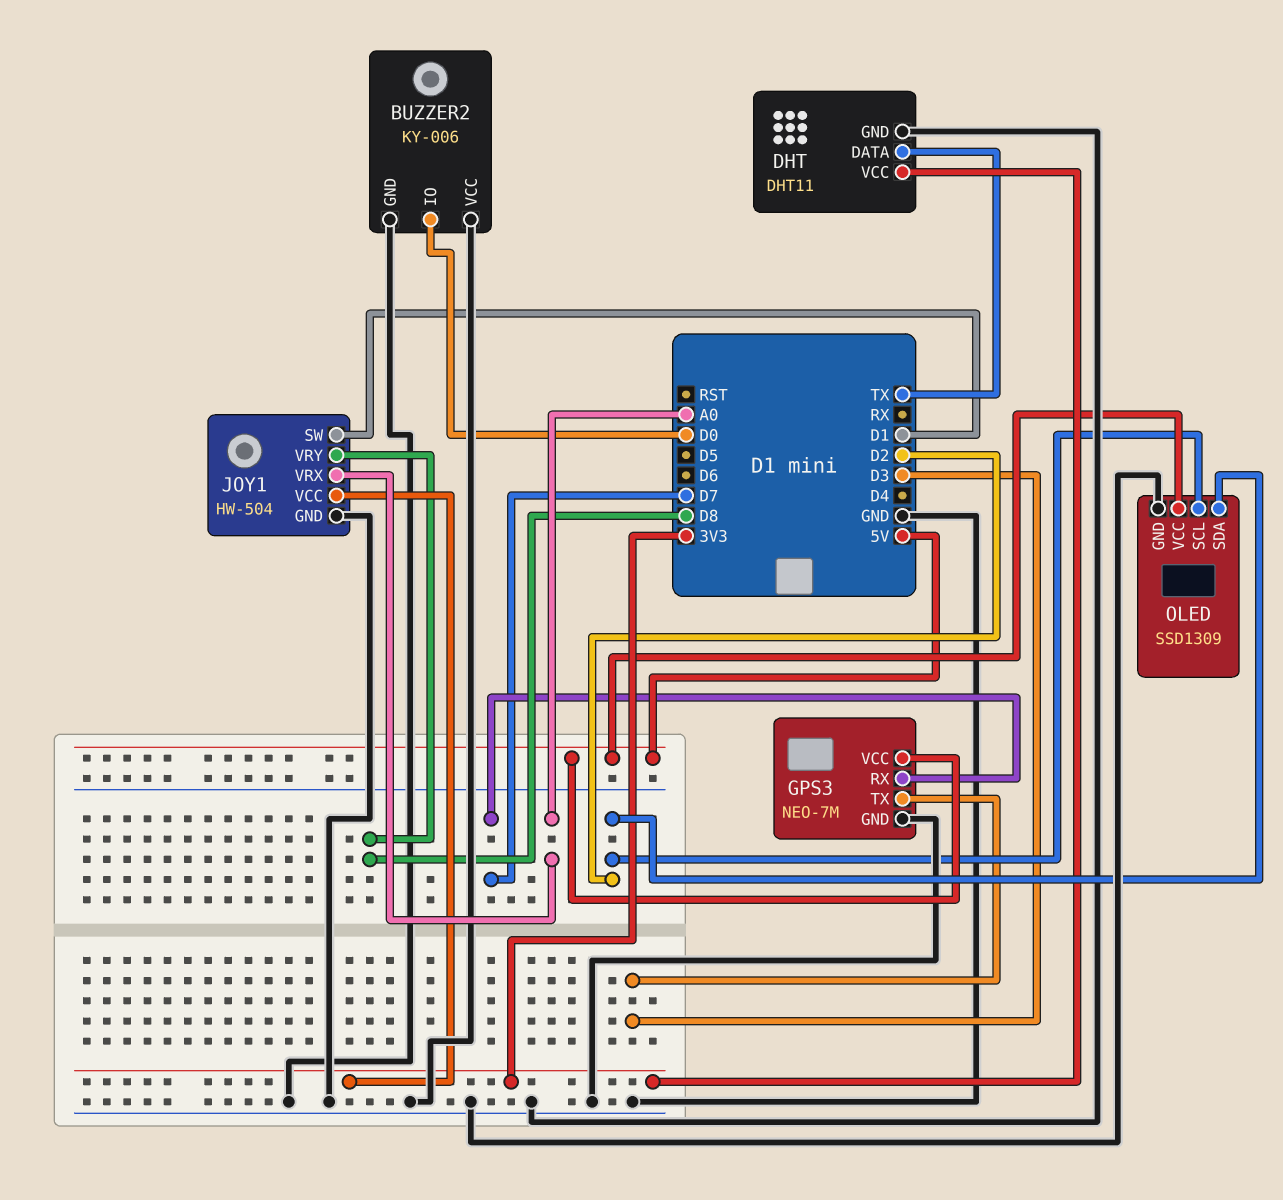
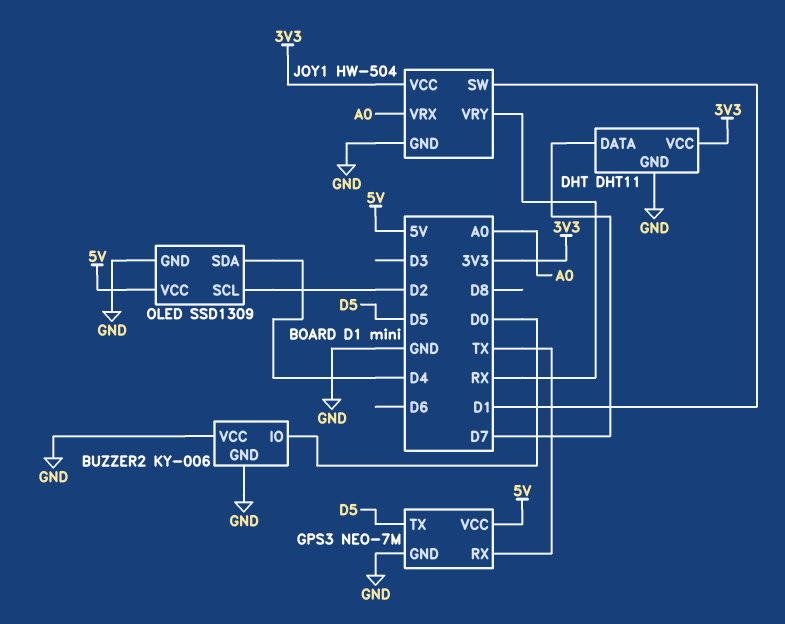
DHT pin DATA: TX -> D7
GPS3 pin RX: D7 -> TX
GPS3 pin TX: D3 -> D5
JOY1 pin VRY: D8 -> RX
OLED pin SDA: D2 -> D4

